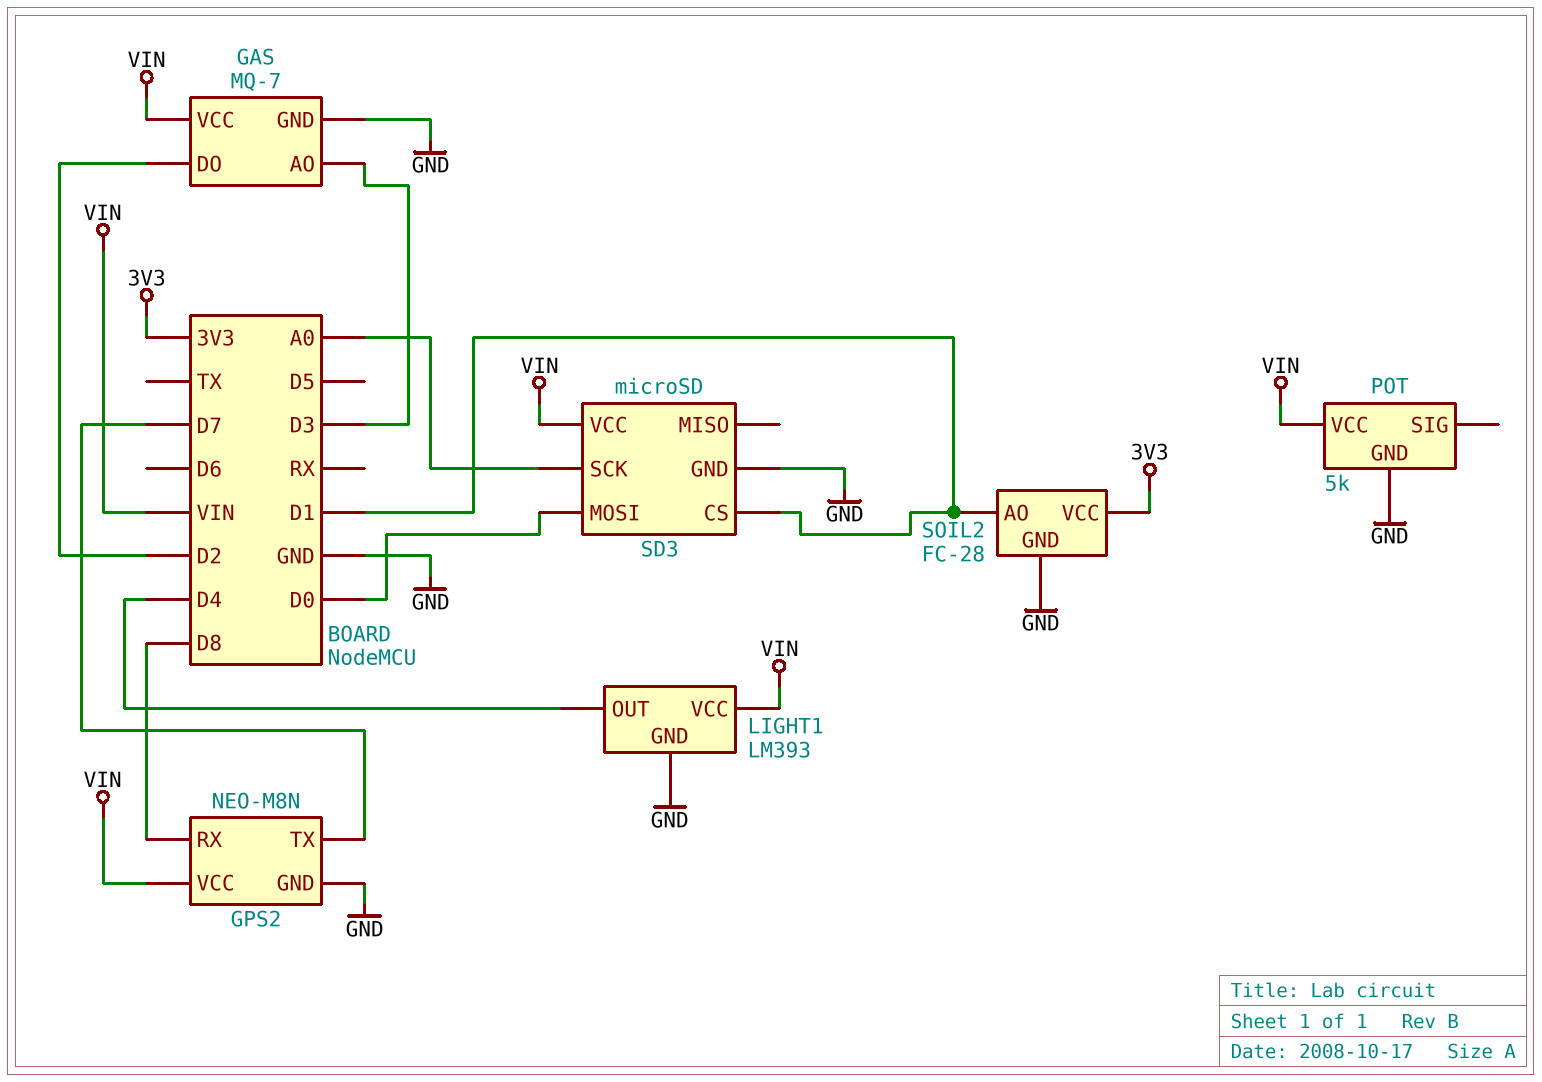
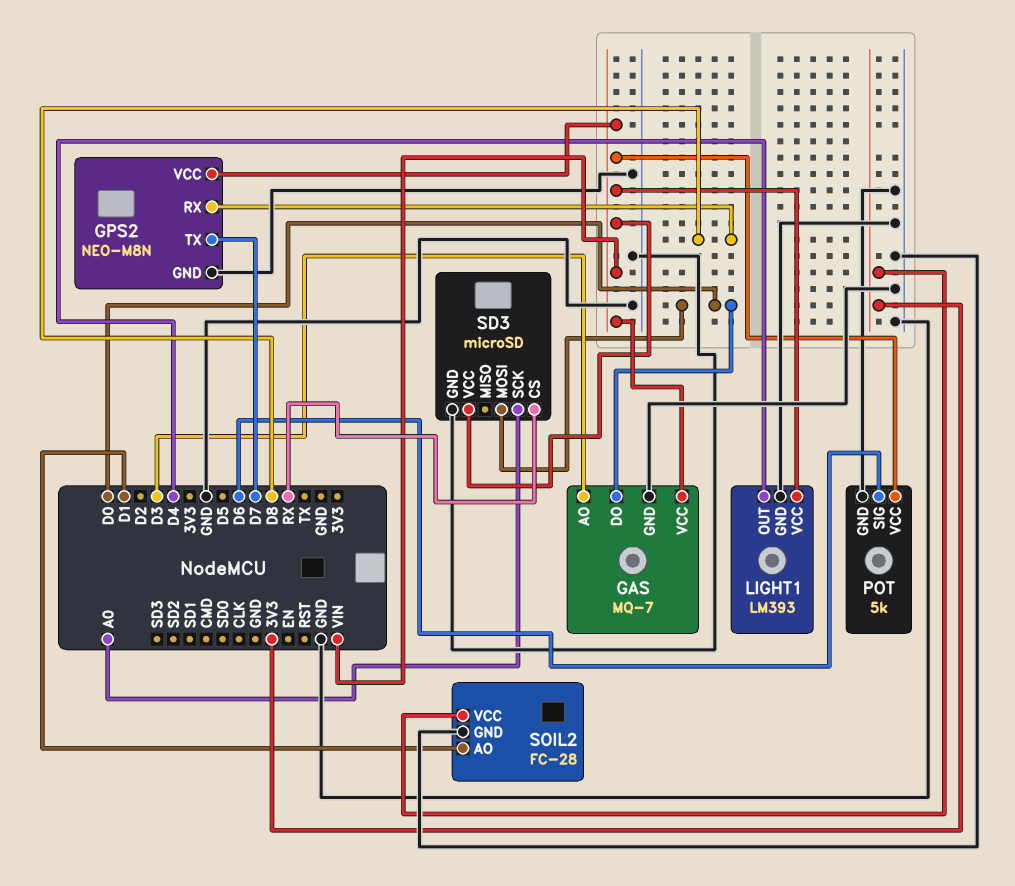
GAS pin DO: D2 -> D0
POT pin SIG: none -> D6
SD3 pin CS: D1 -> RX

